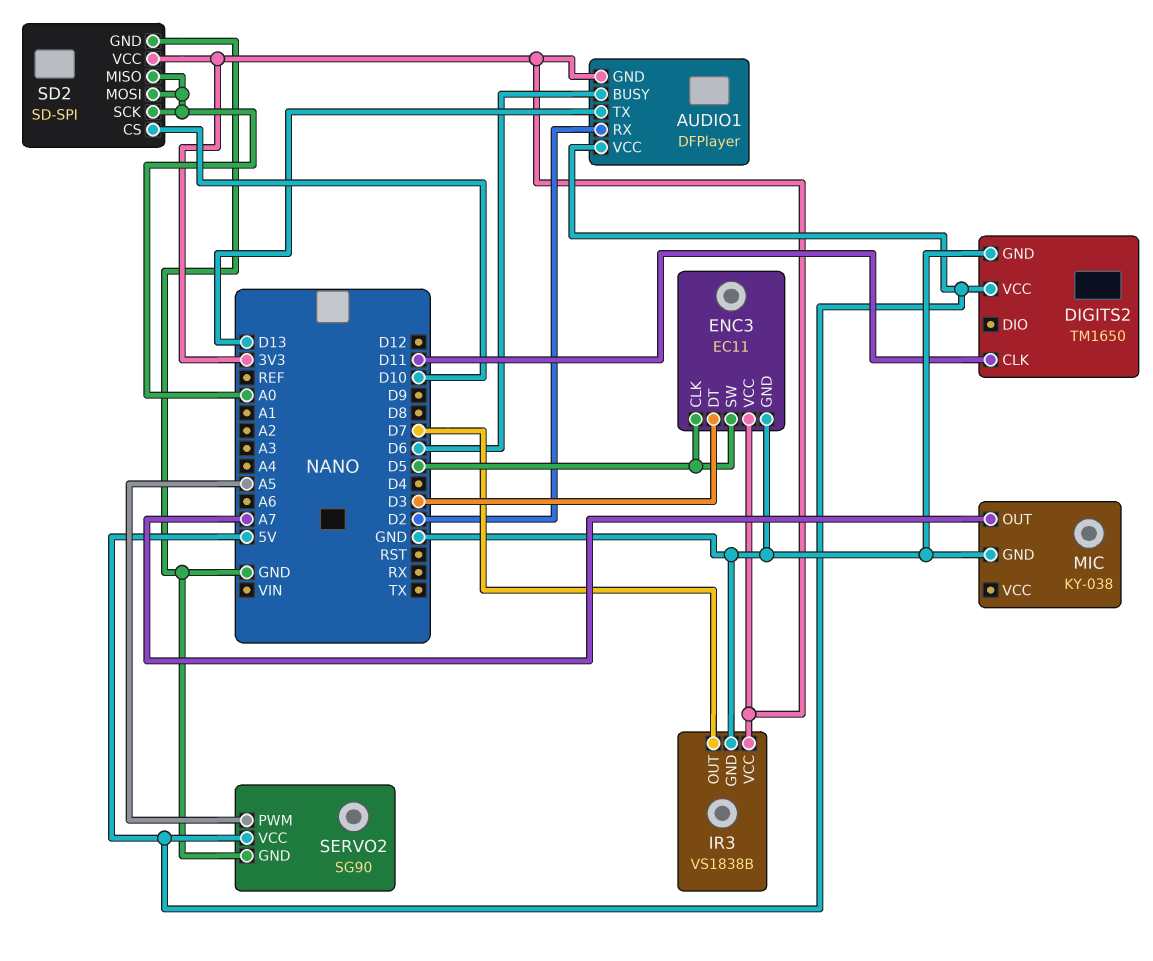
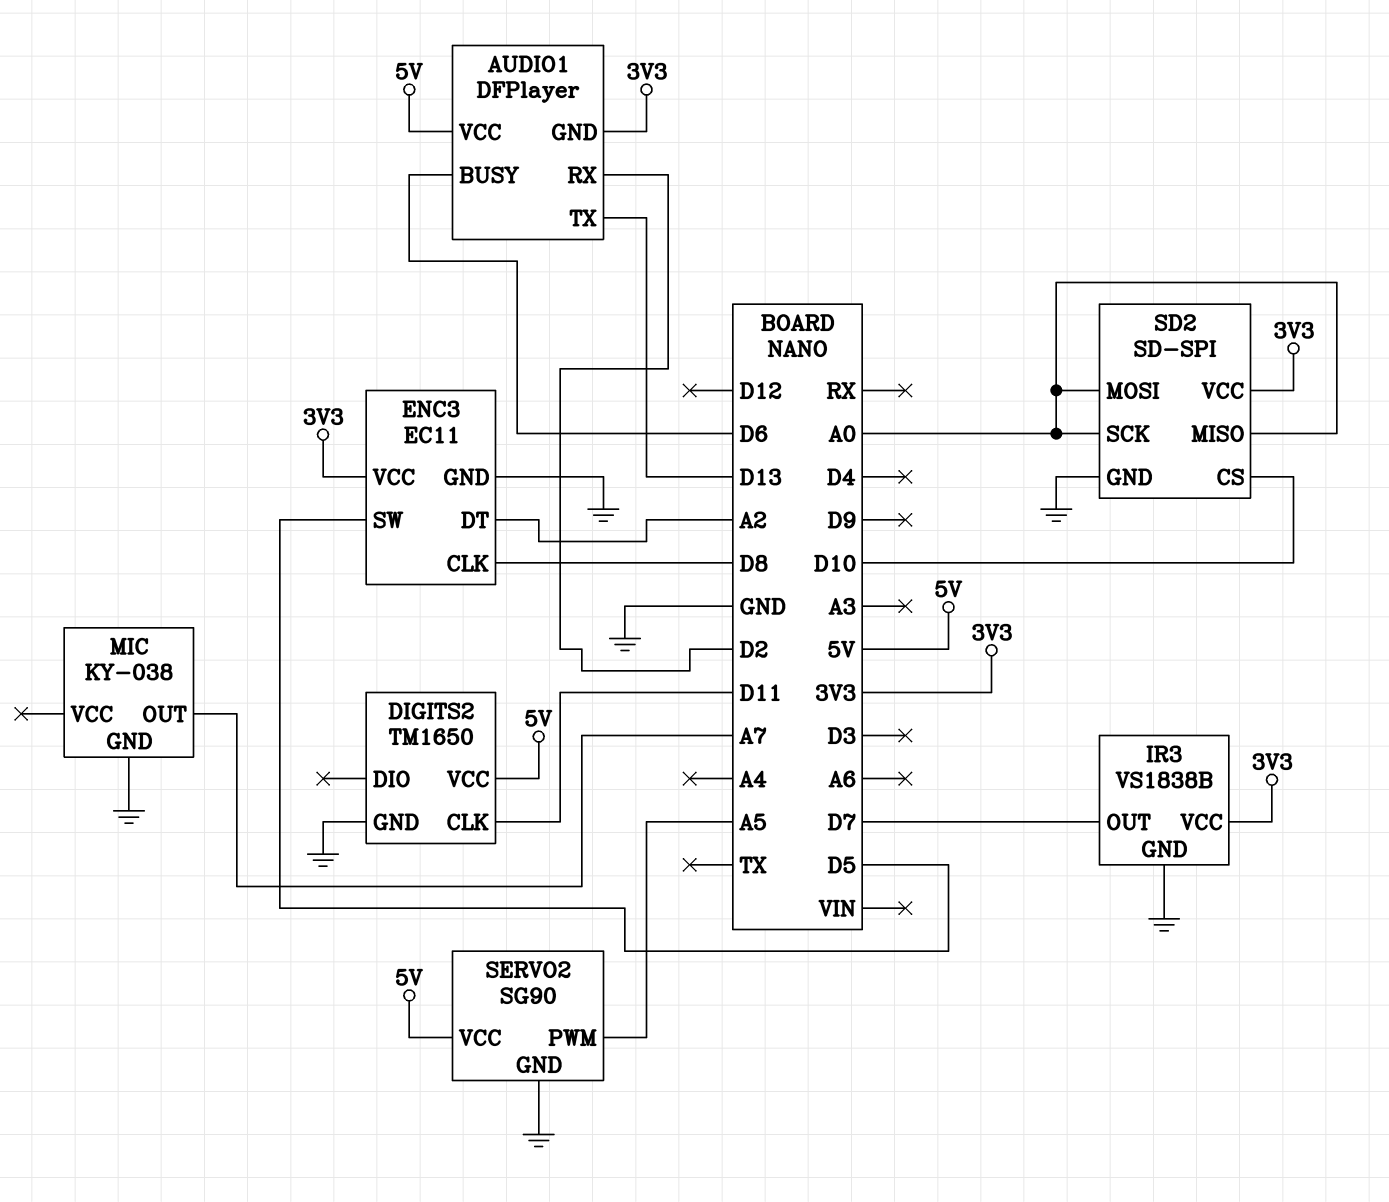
ENC3 pin CLK: D5 -> D8
ENC3 pin DT: D3 -> A2

